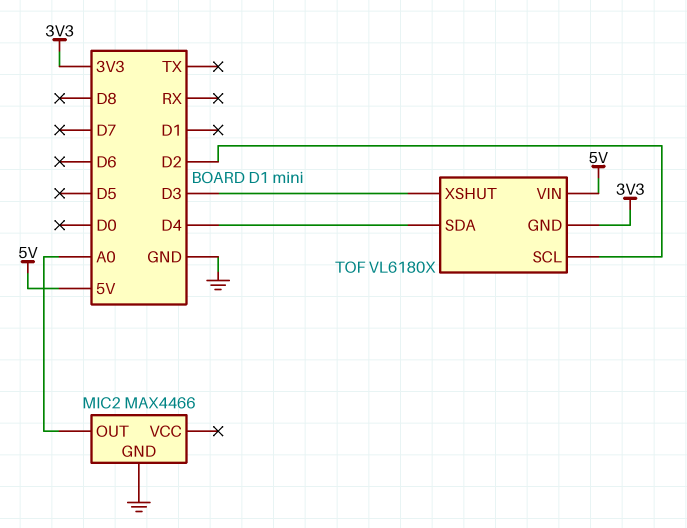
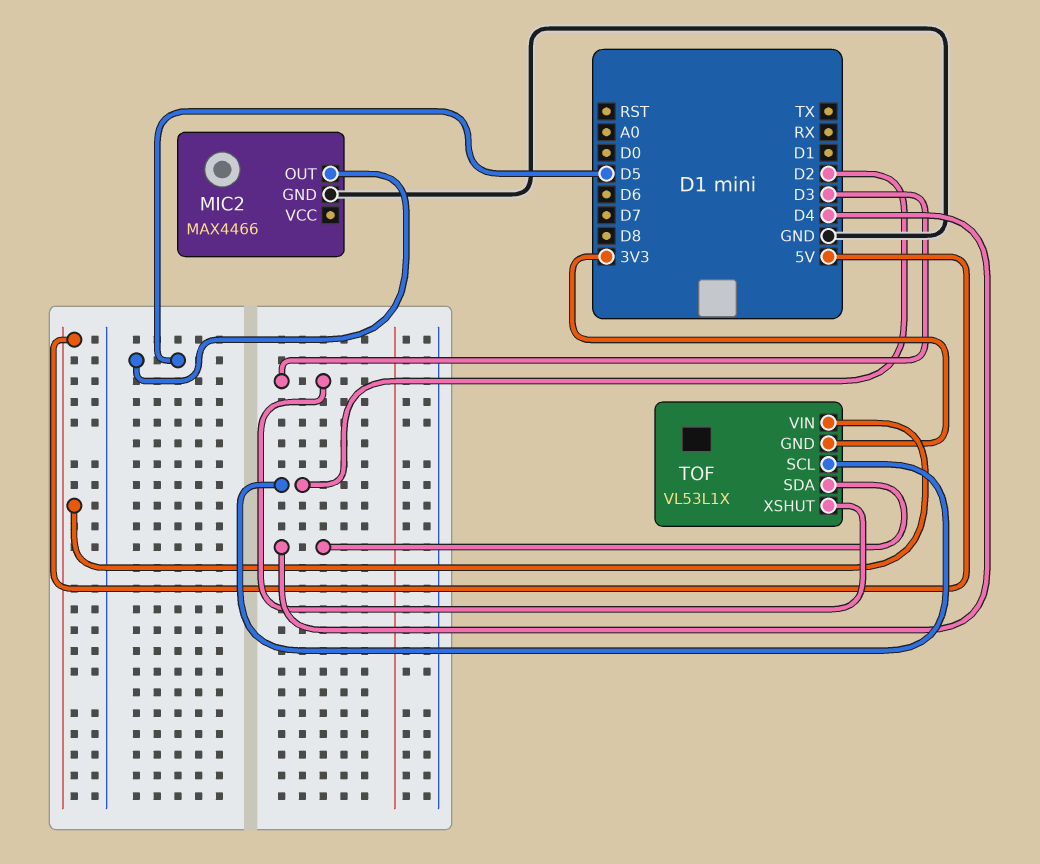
MIC2 pin OUT: A0 -> D5
TOF: VL6180X -> VL53L1X

